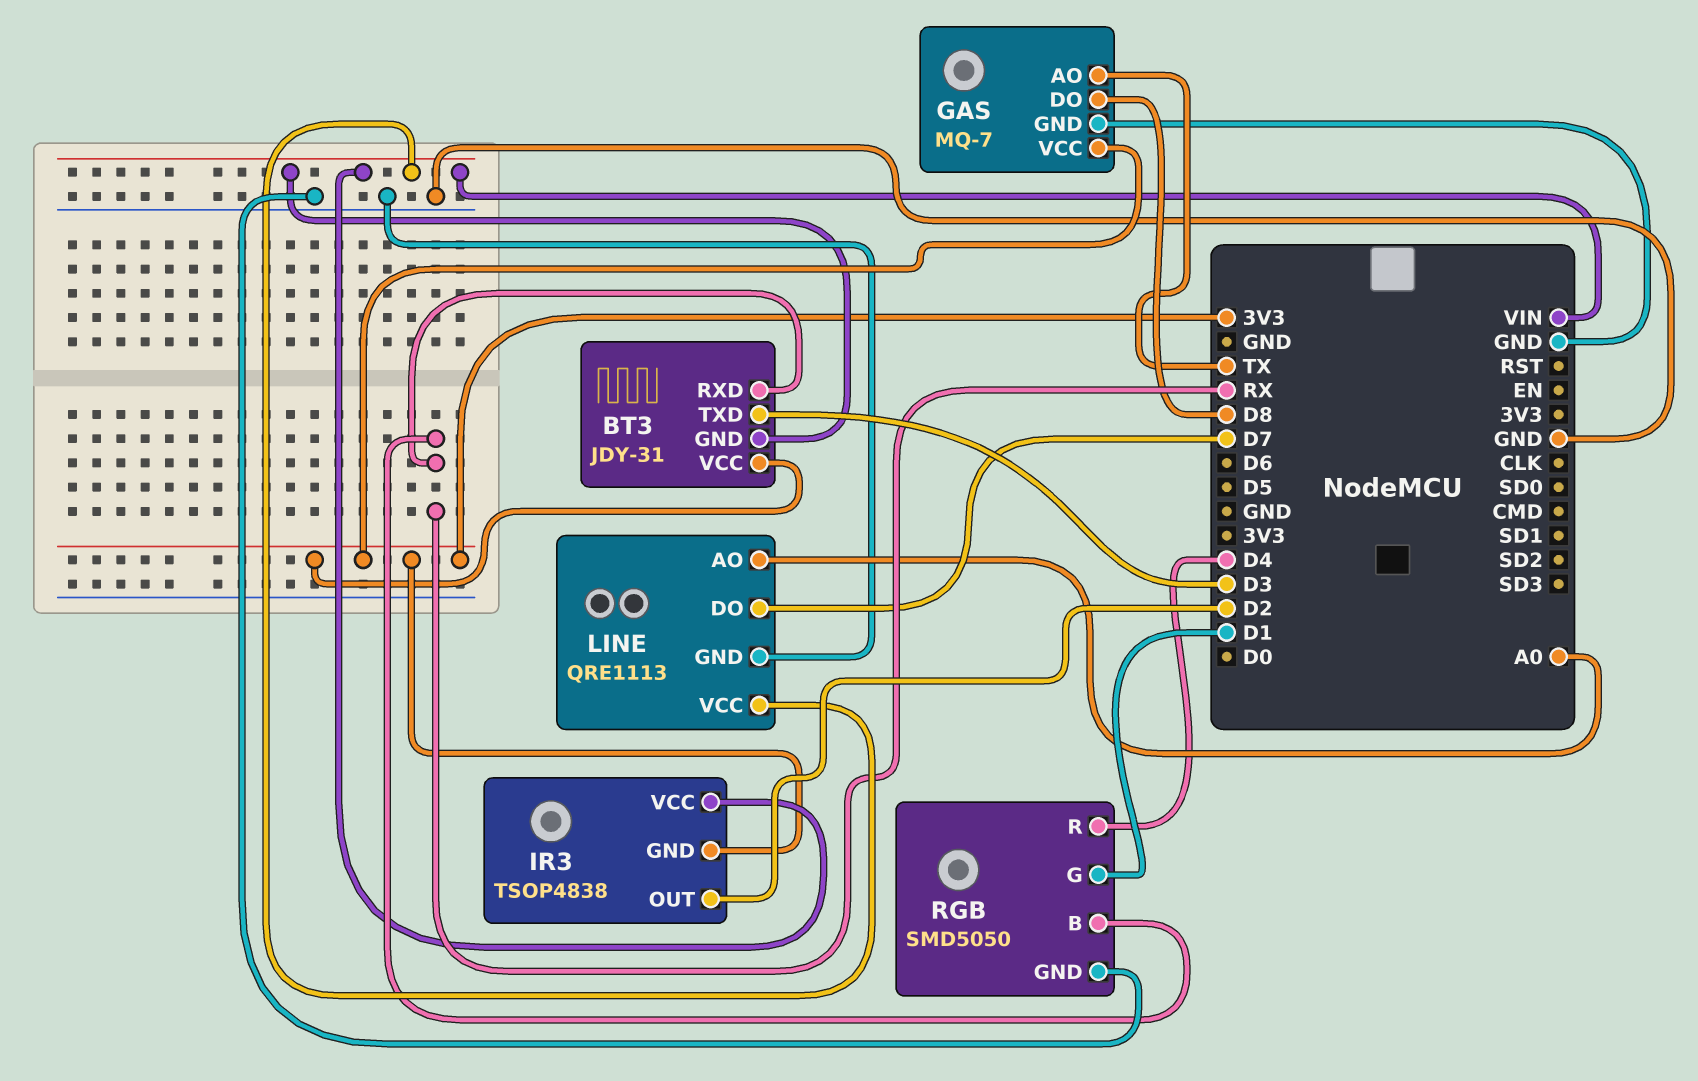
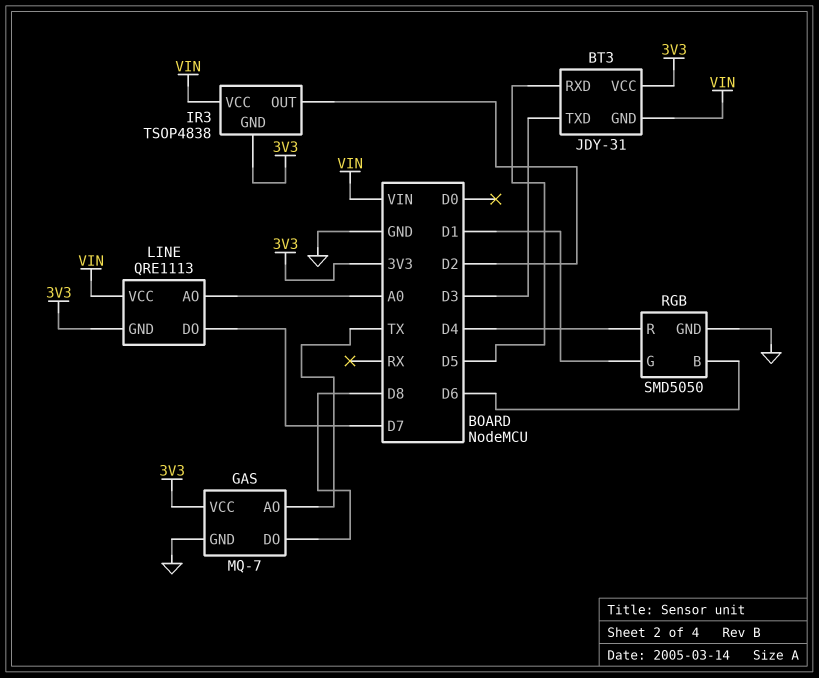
BT3 pin RXD: RX -> D5
LINE pin GND: GND -> 3V3
RGB pin B: RX -> D6

